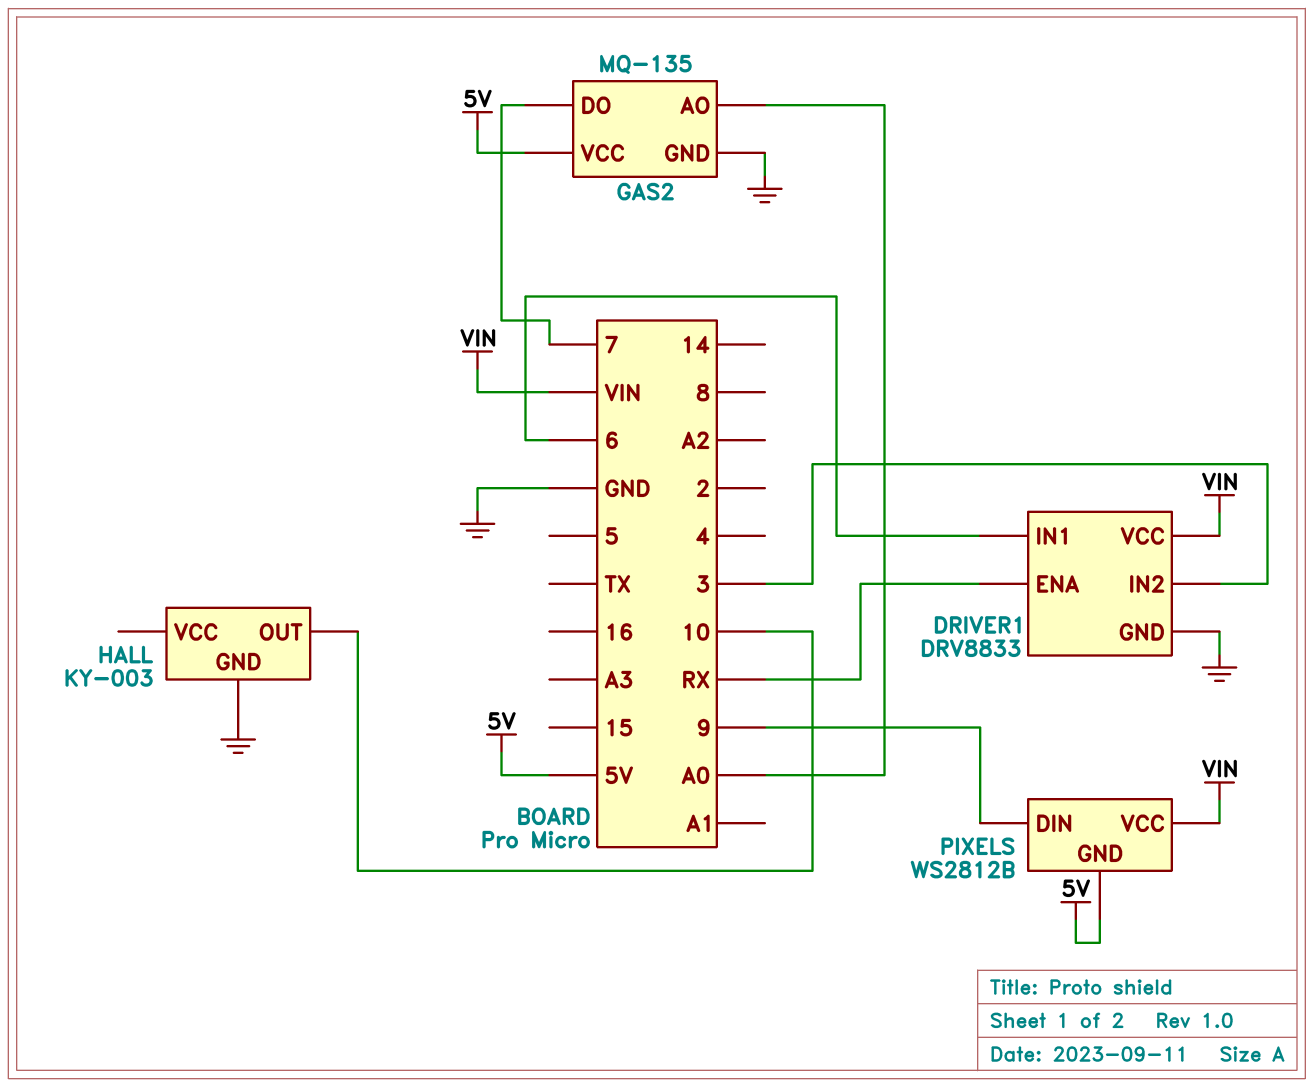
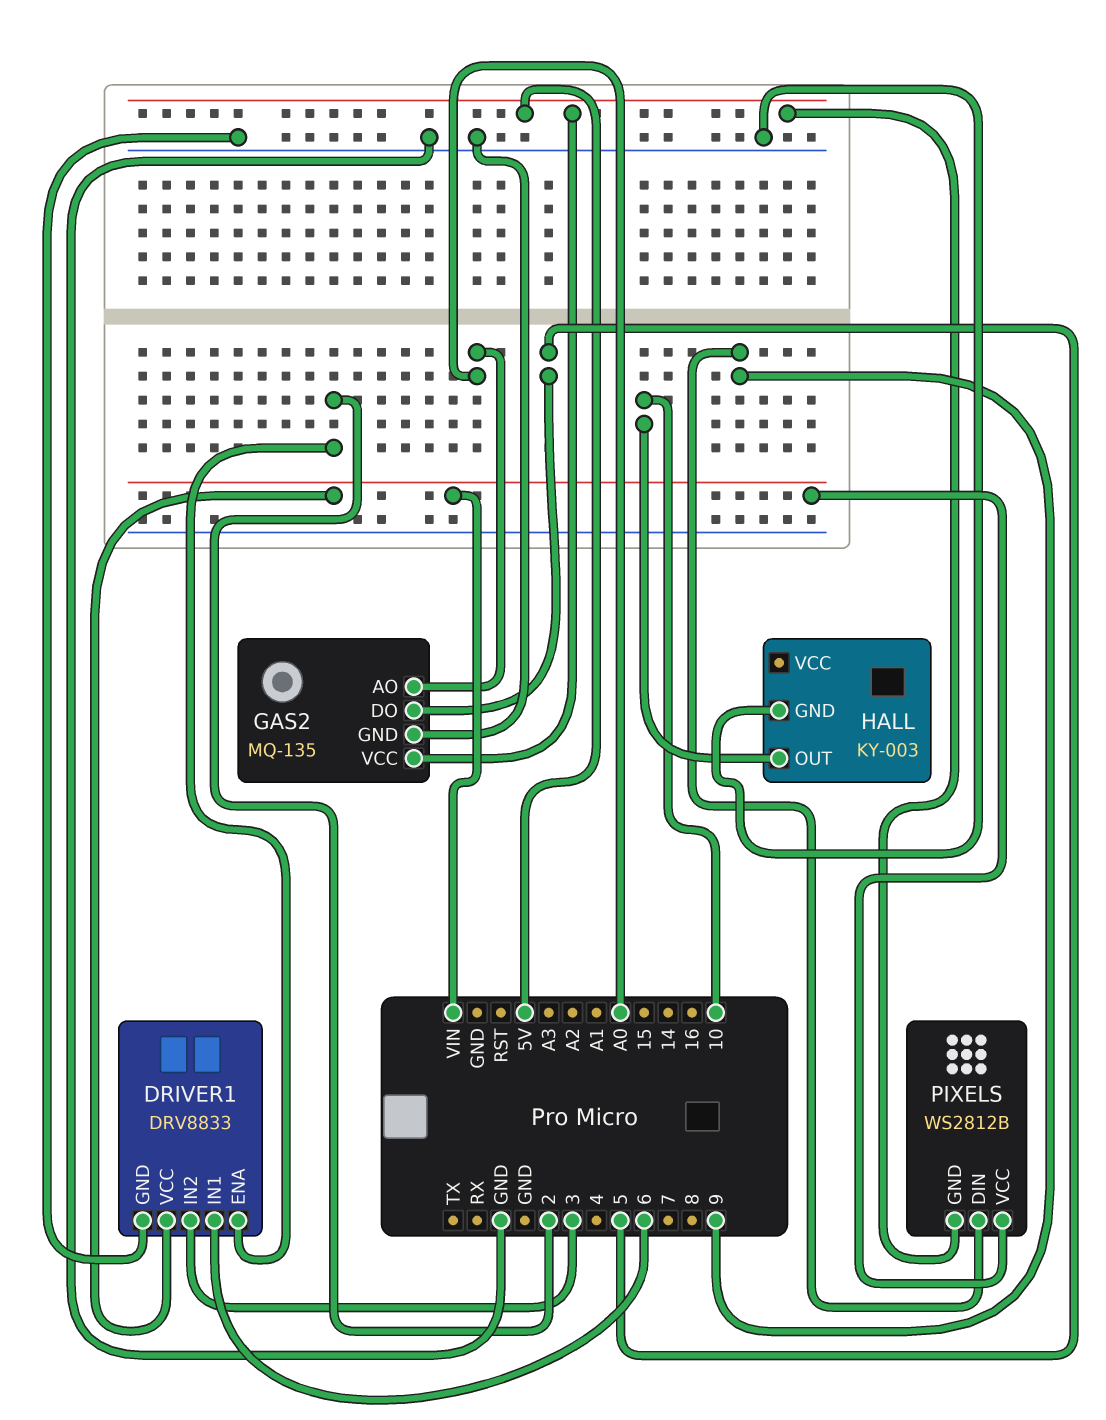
DRIVER1 pin ENA: RX -> 2
GAS2 pin DO: 7 -> 5

